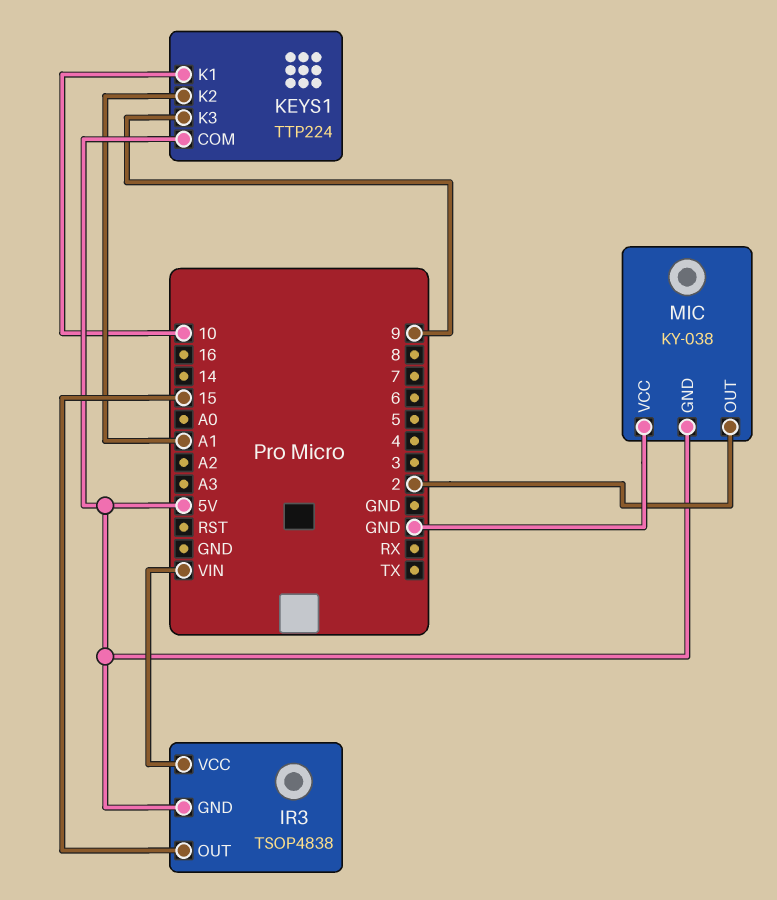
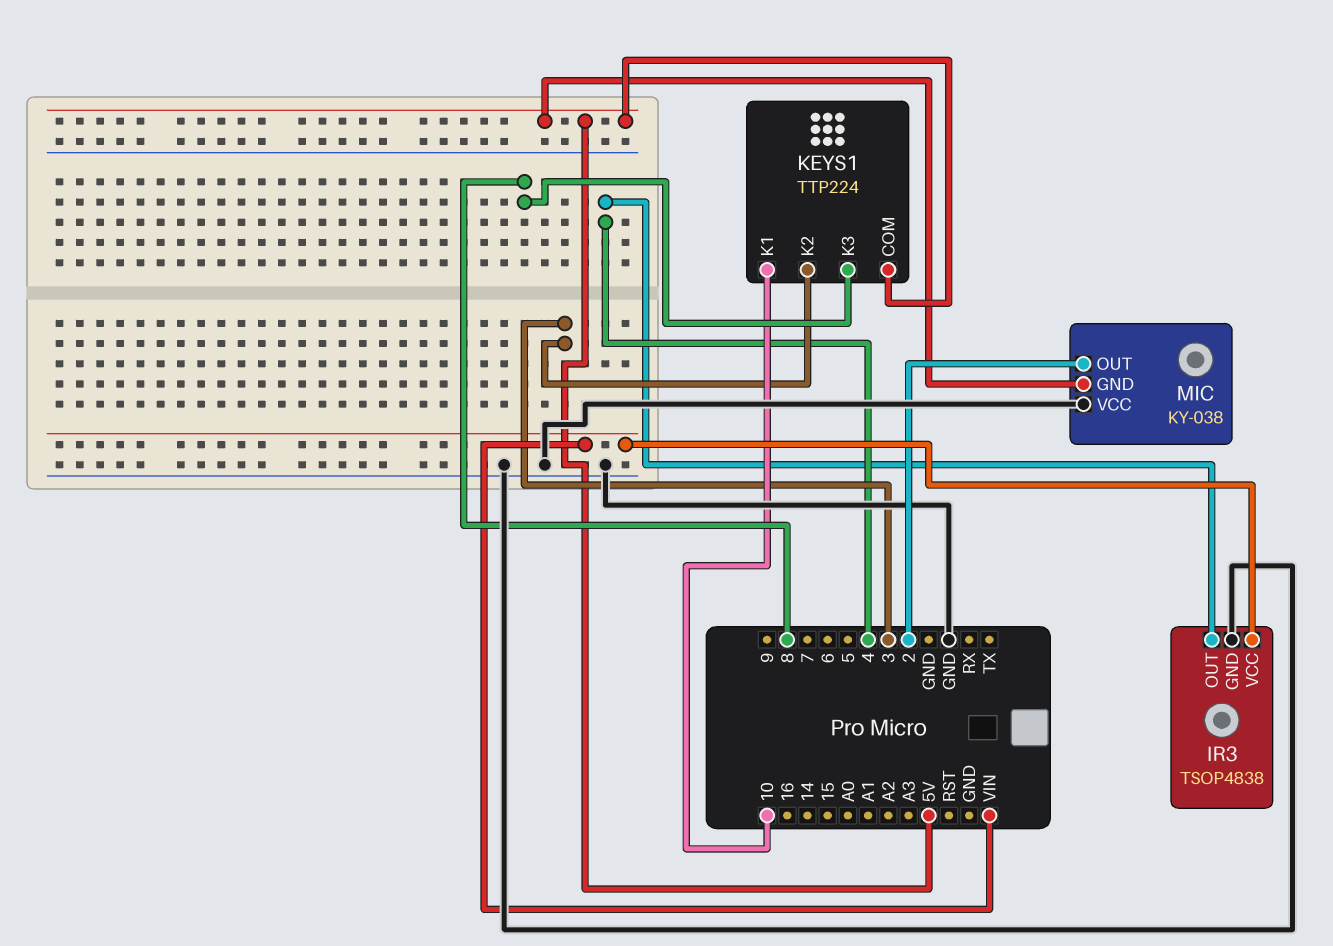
IR3 pin GND: 5V -> GND
IR3 pin OUT: 15 -> 4
KEYS1 pin K2: A1 -> 3
KEYS1 pin K3: 9 -> 8

